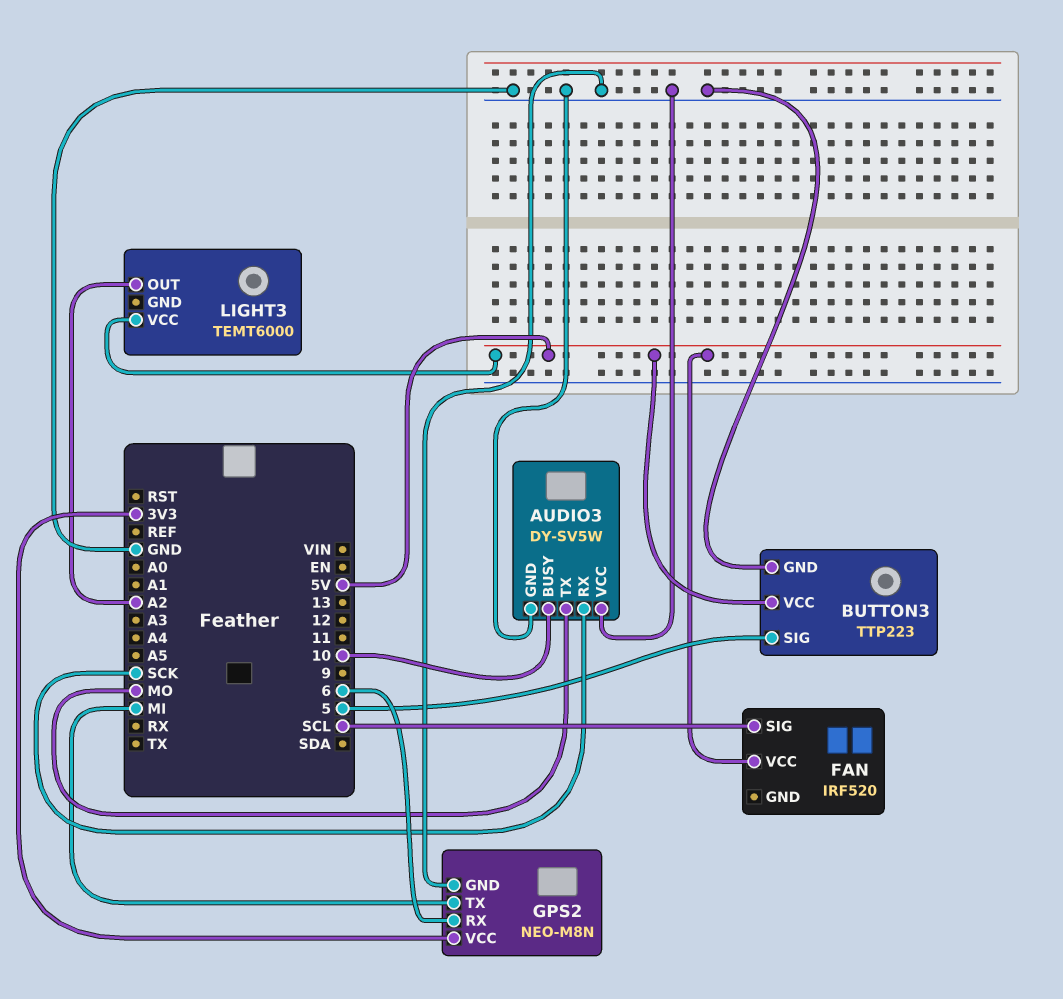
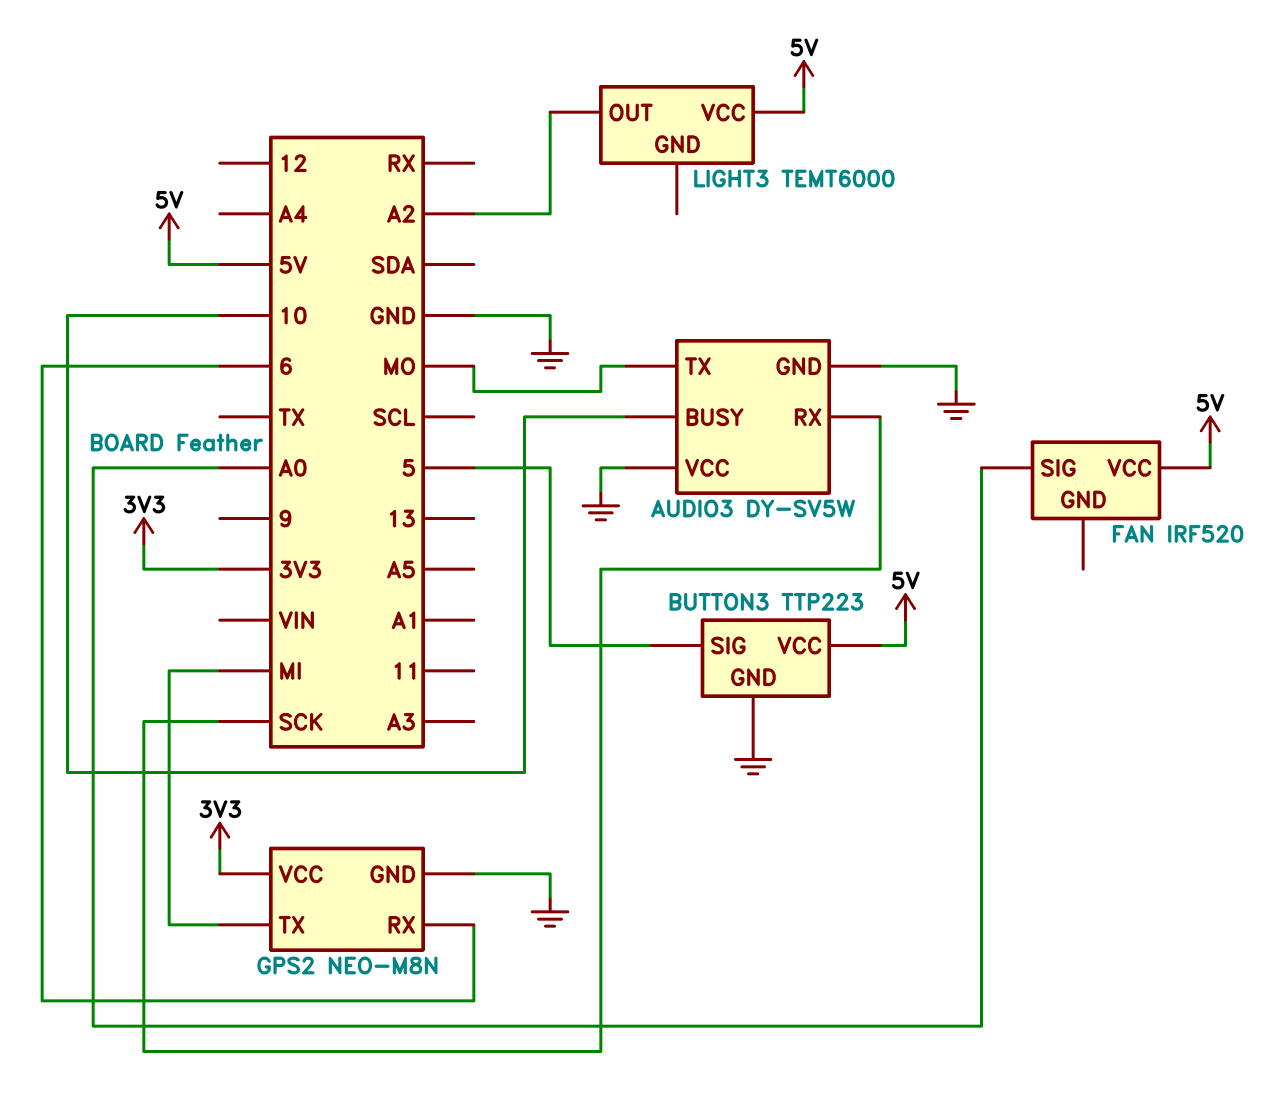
FAN pin SIG: SCL -> A0

